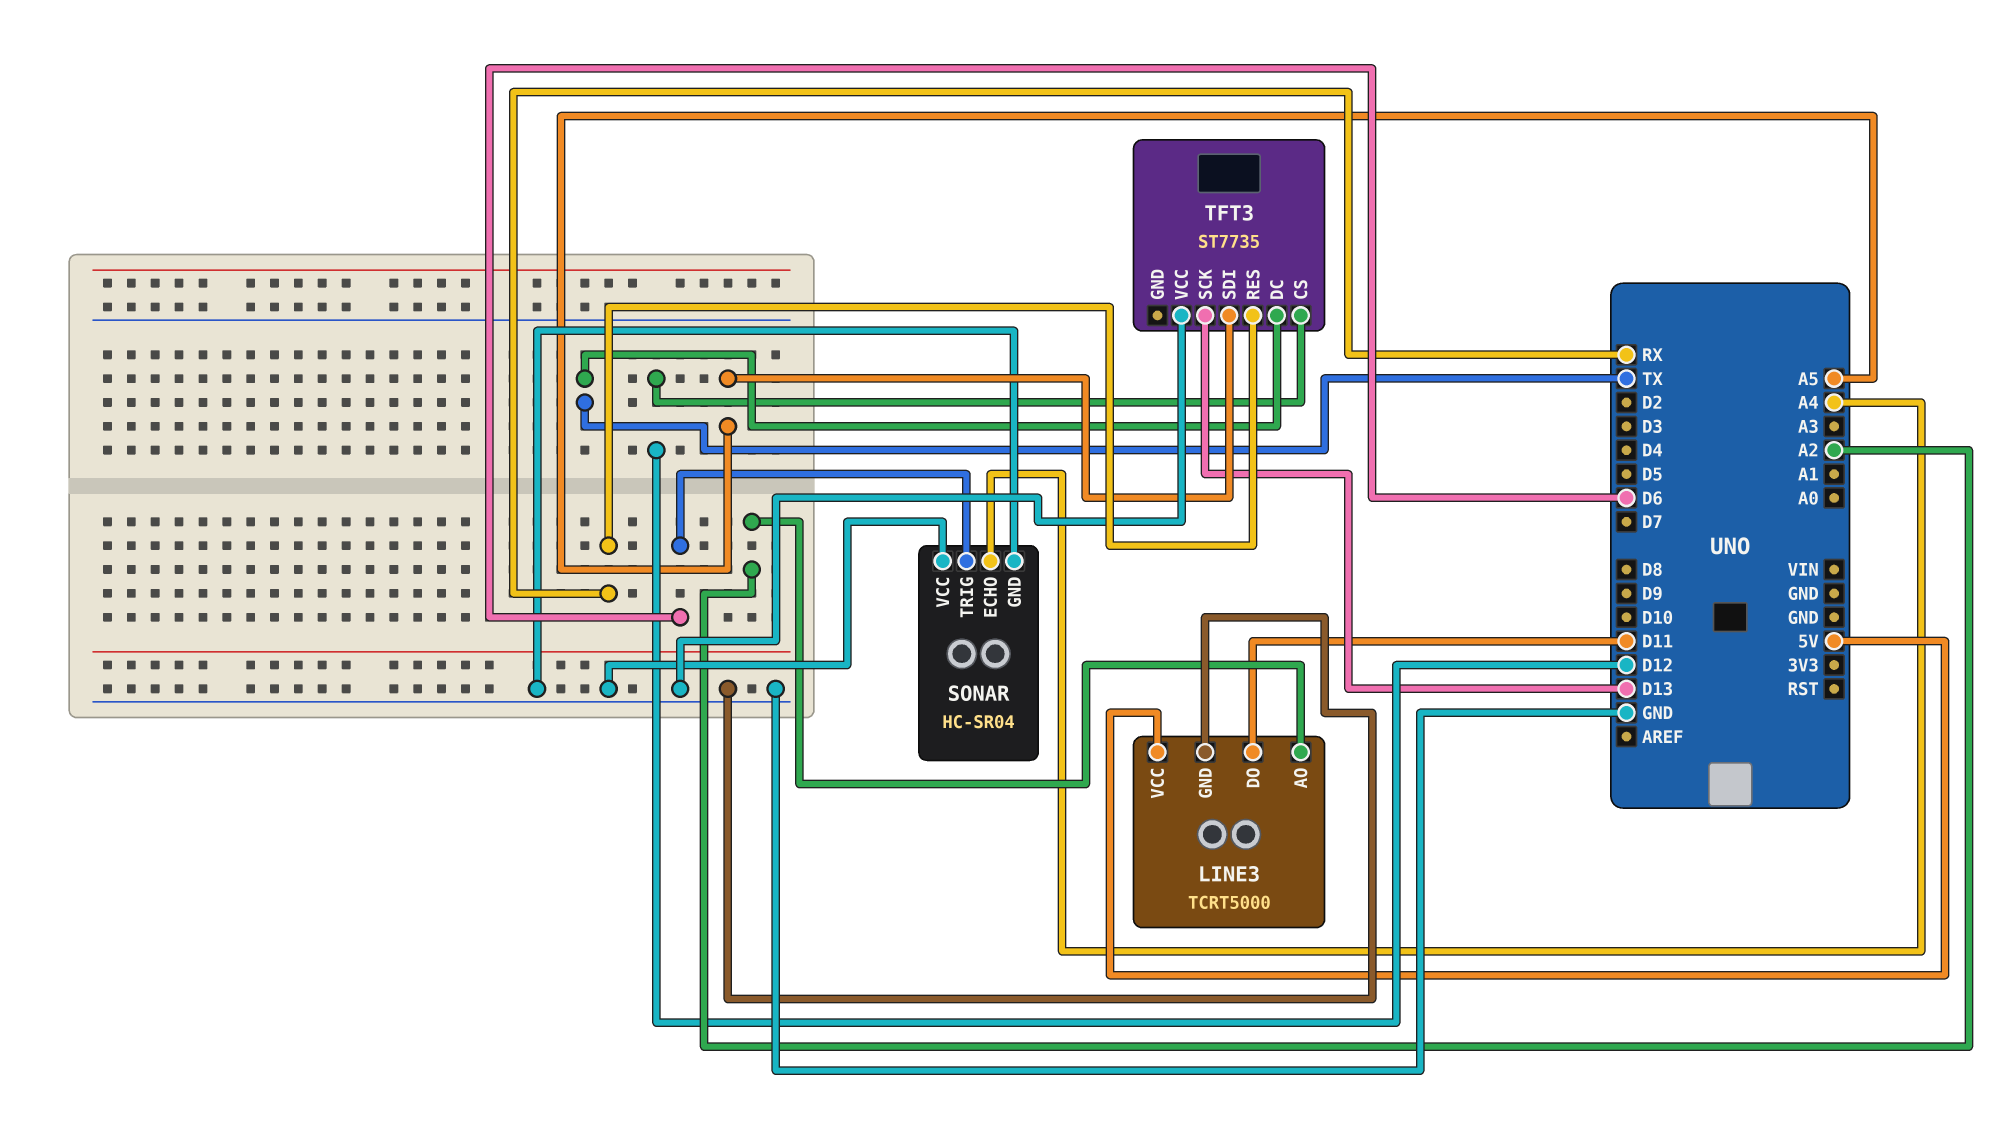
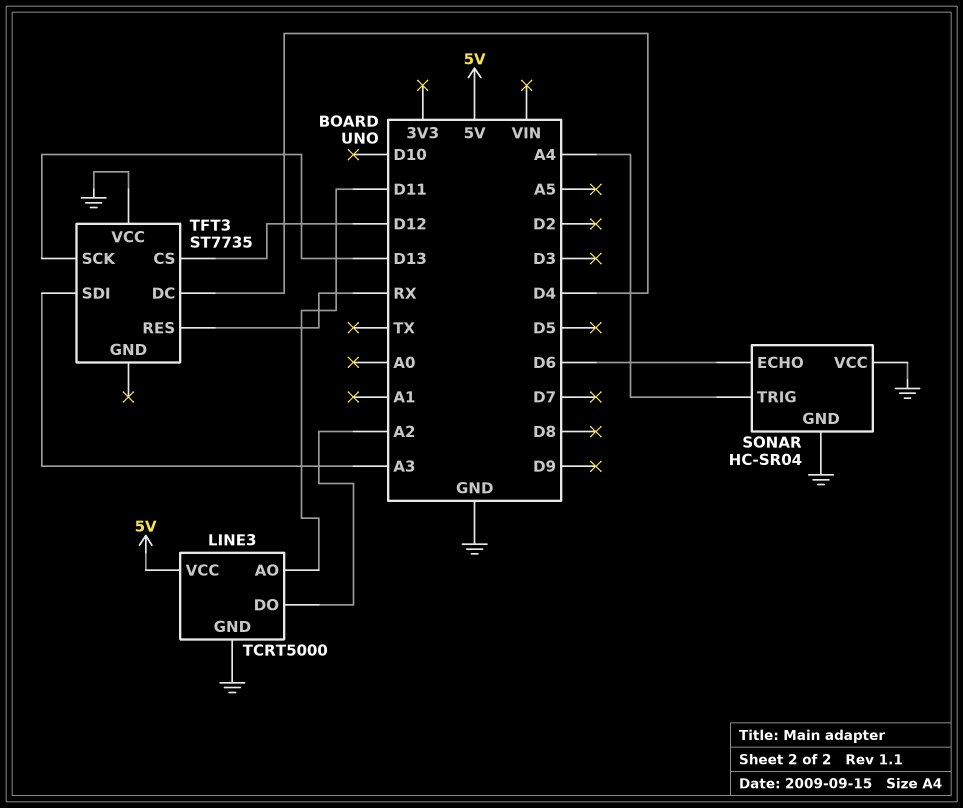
LINE3 pin AO: A2 -> D11
LINE3 pin DO: D11 -> A2
SONAR pin ECHO: A4 -> D6
SONAR pin TRIG: D6 -> A4
TFT3 pin DC: TX -> D4
TFT3 pin SDI: A5 -> A3

